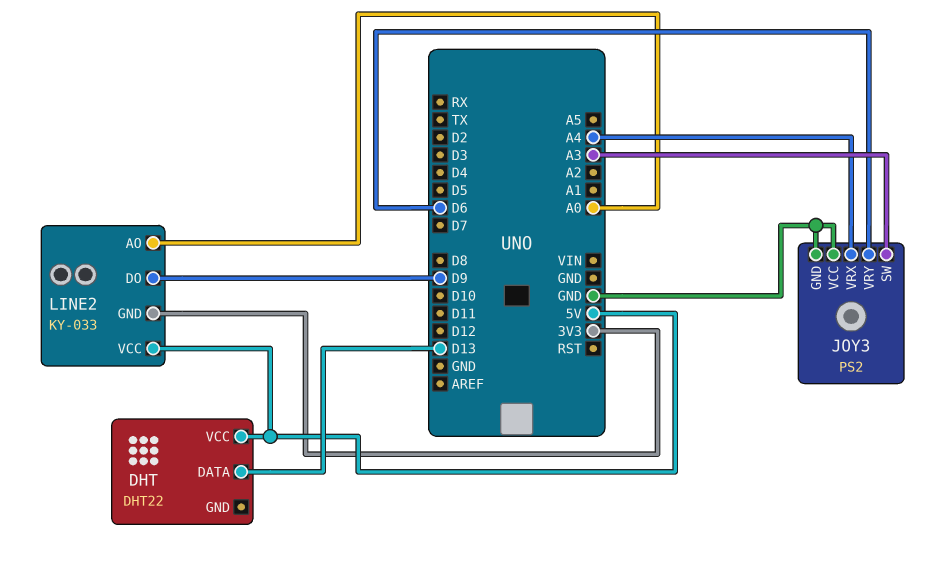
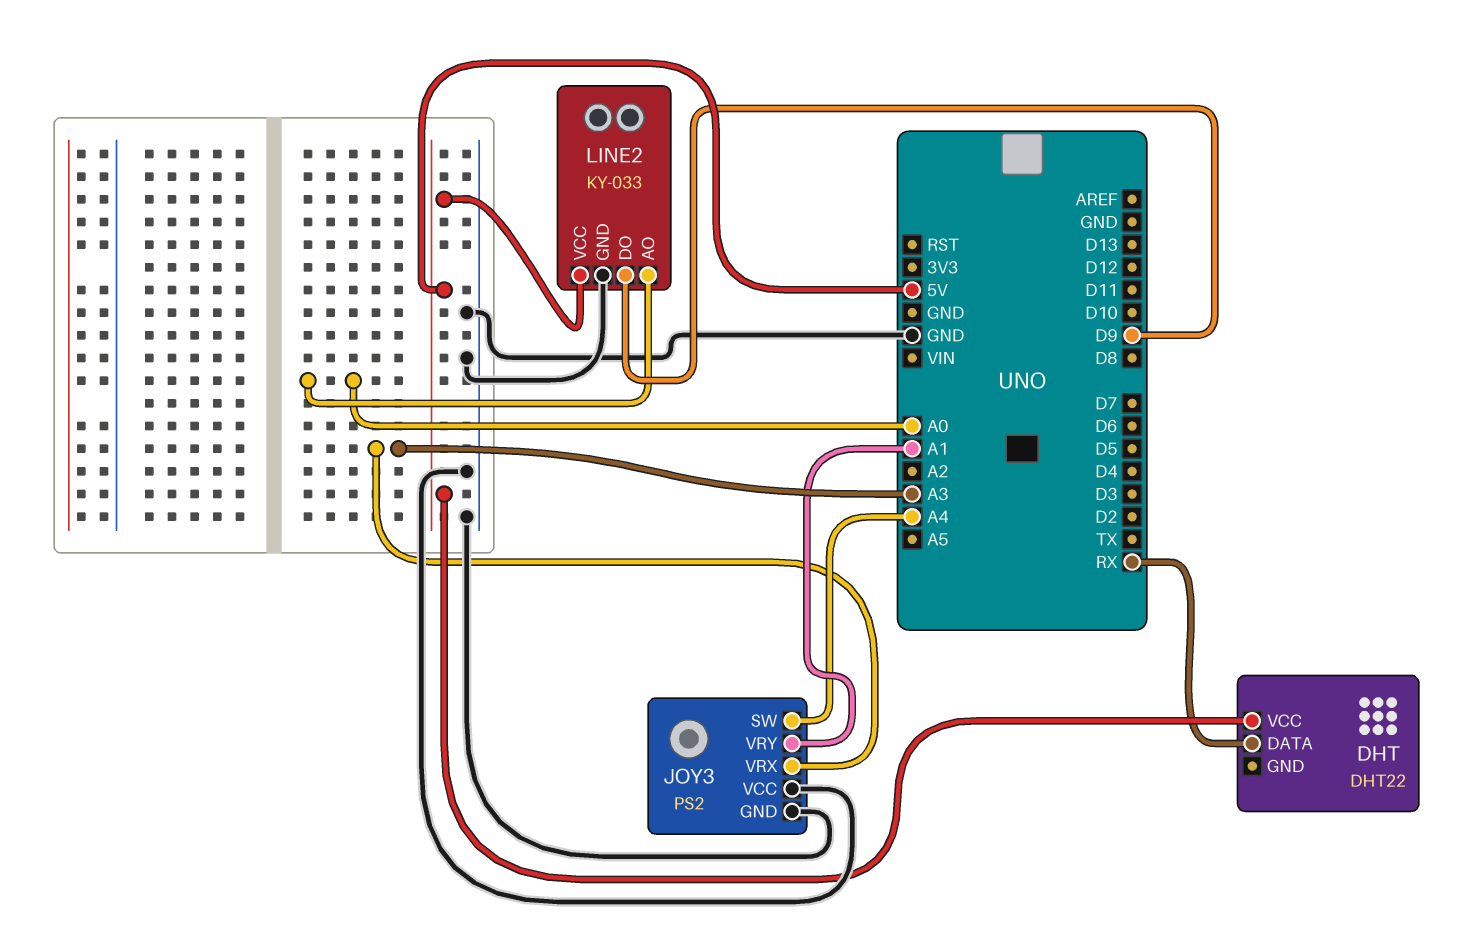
DHT pin DATA: D13 -> RX
JOY3 pin SW: A3 -> A4
JOY3 pin VRX: A4 -> A3
JOY3 pin VRY: D6 -> A1
LINE2 pin GND: 3V3 -> GND

